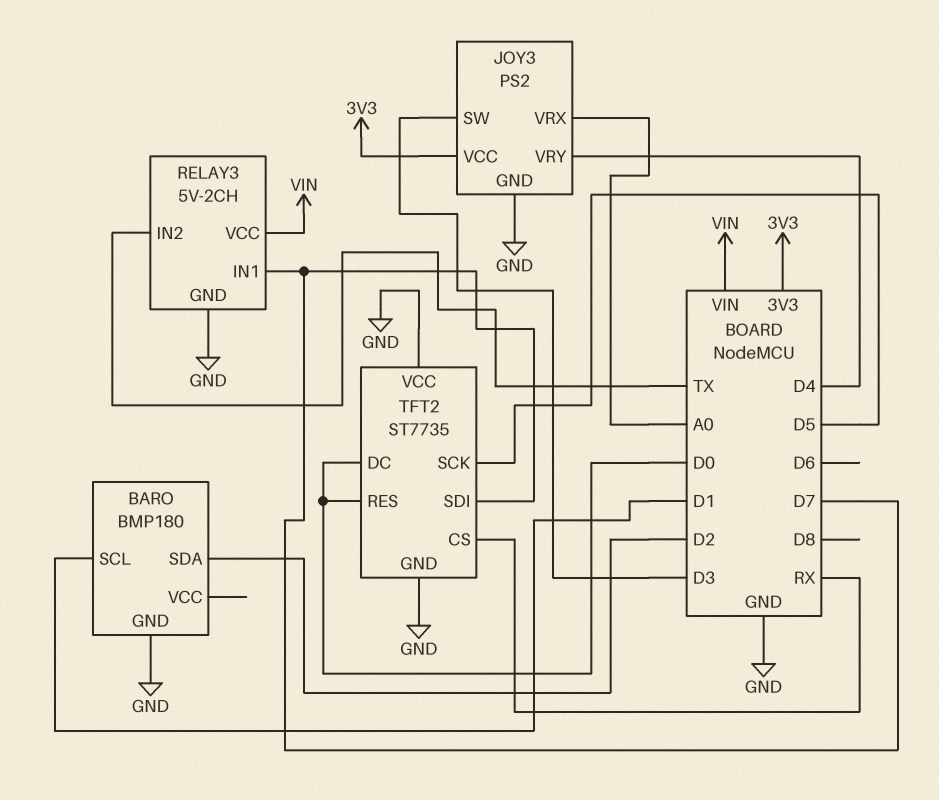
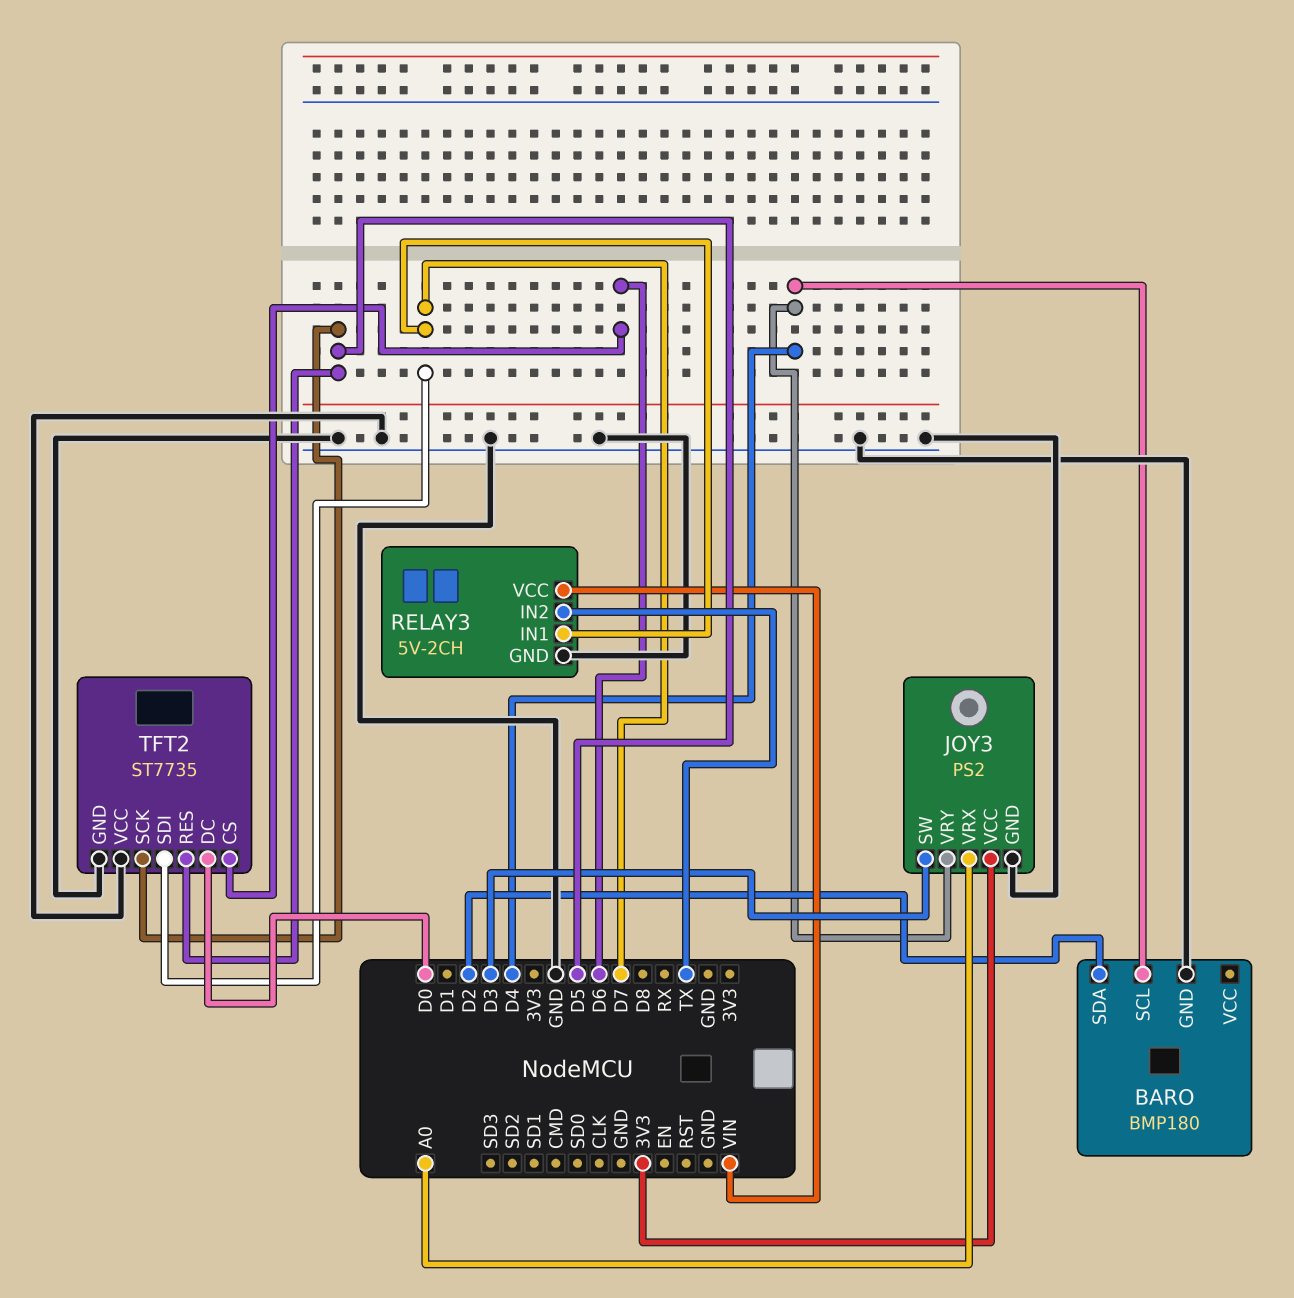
BARO pin SCL: D1 -> D4
TFT2 pin CS: RX -> D6
TFT2 pin RES: D0 -> D5

